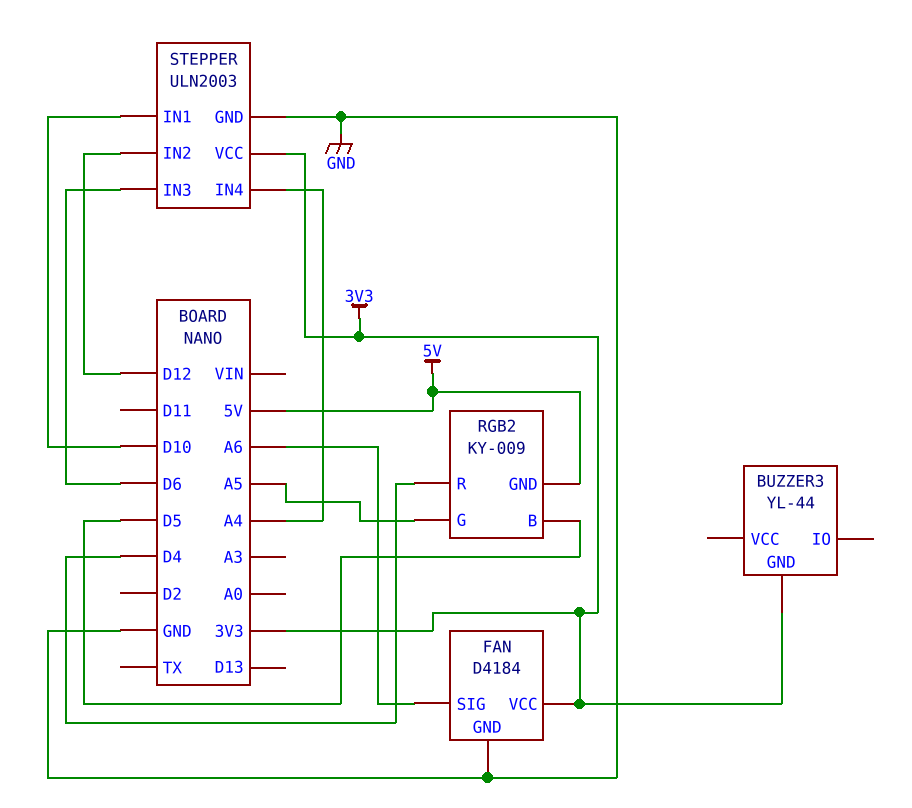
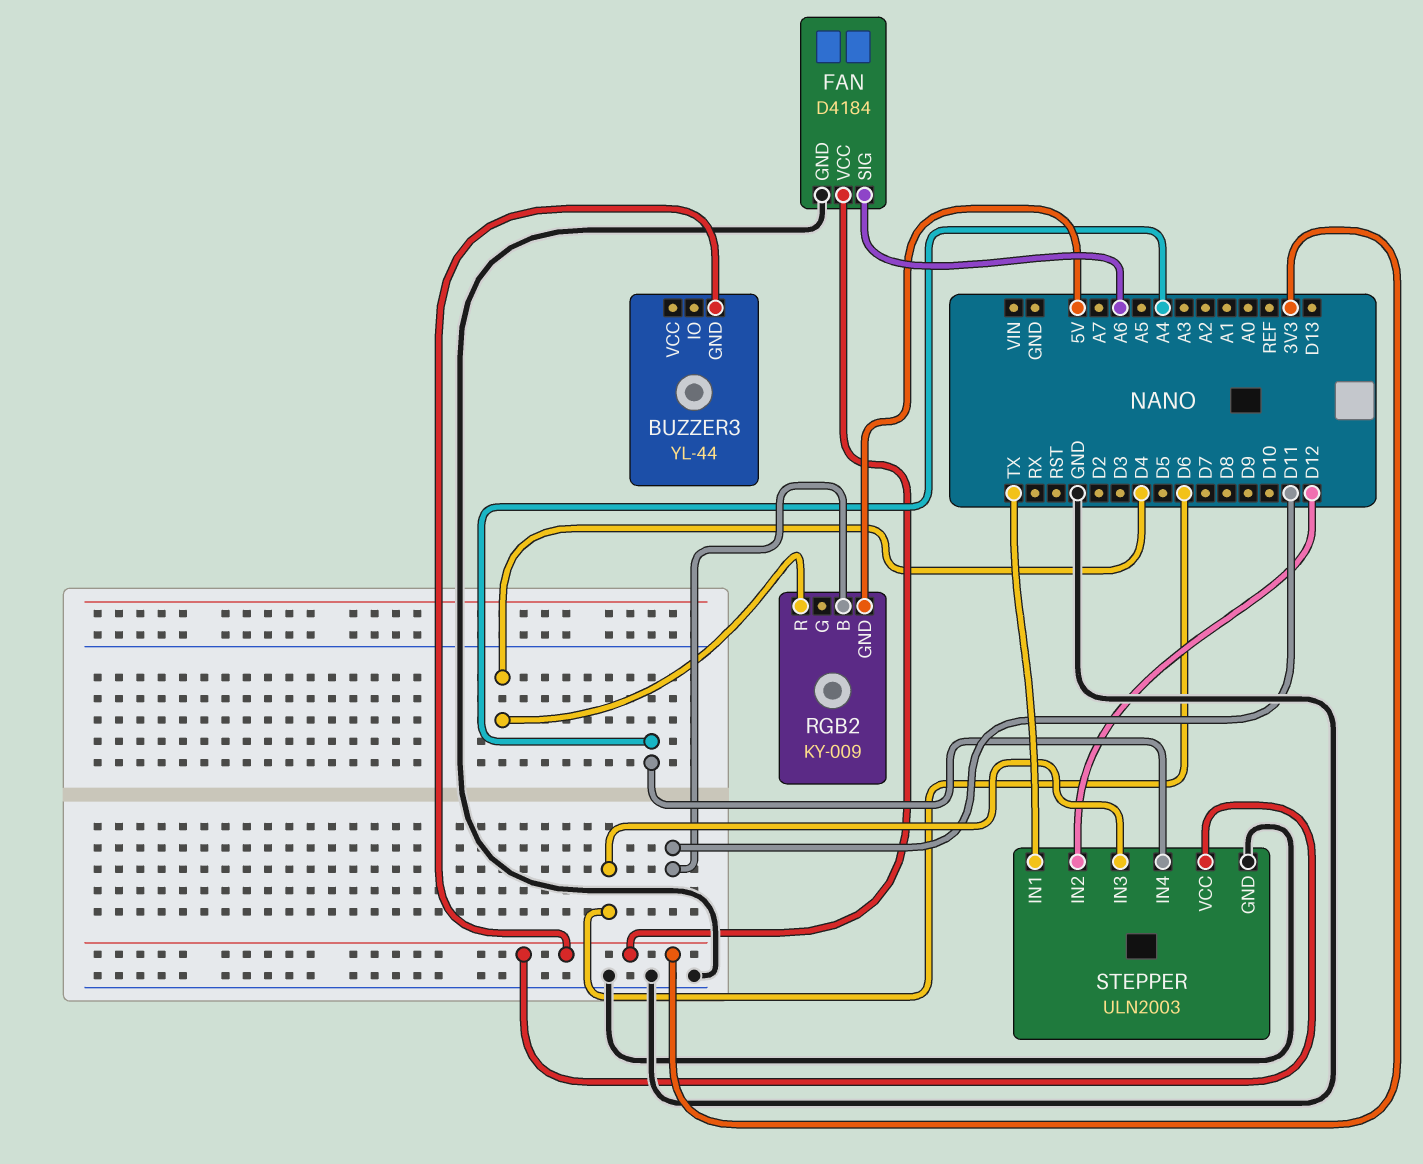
RGB2 pin B: D5 -> D11
RGB2 pin G: A5 -> none
STEPPER pin IN1: D10 -> TX

